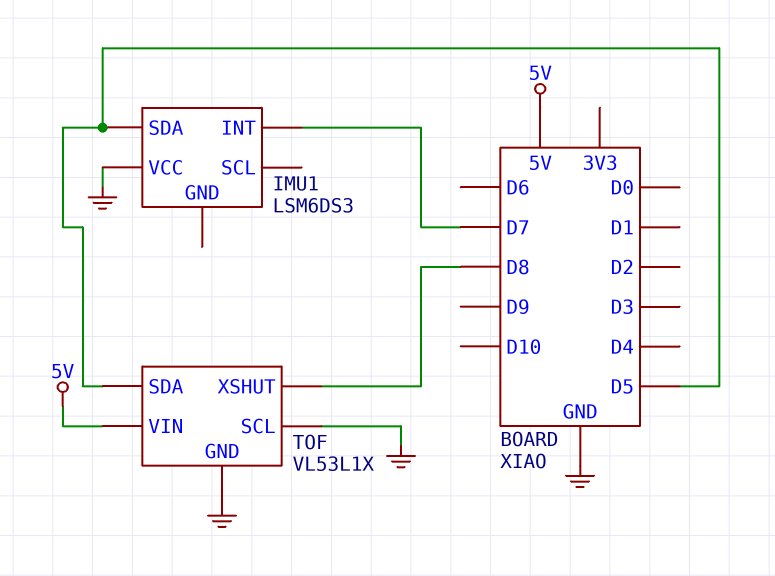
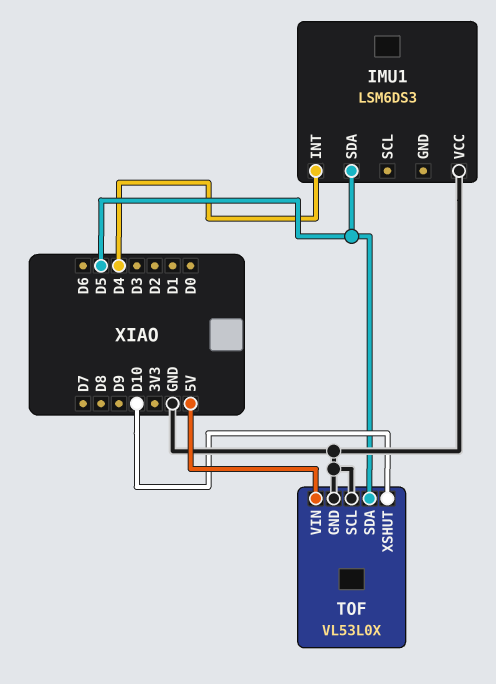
IMU1 pin INT: D7 -> D4
TOF: VL53L1X -> VL53L0X
TOF pin XSHUT: D8 -> D10

